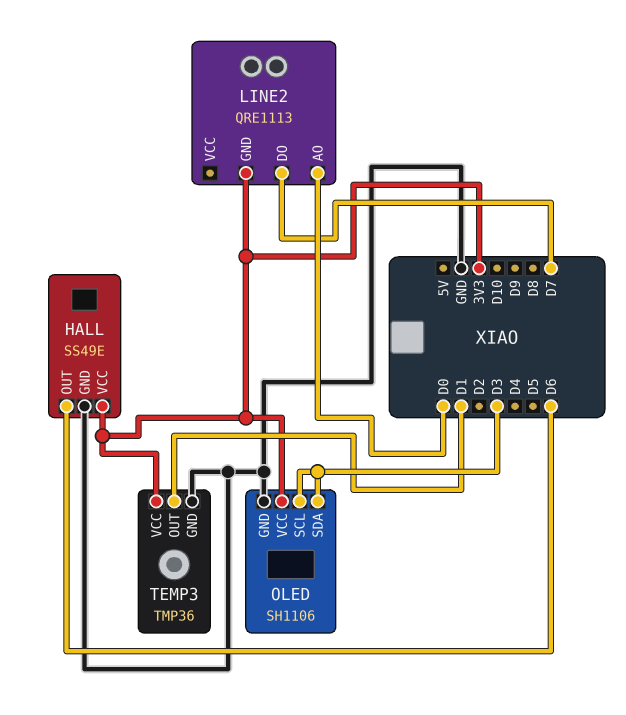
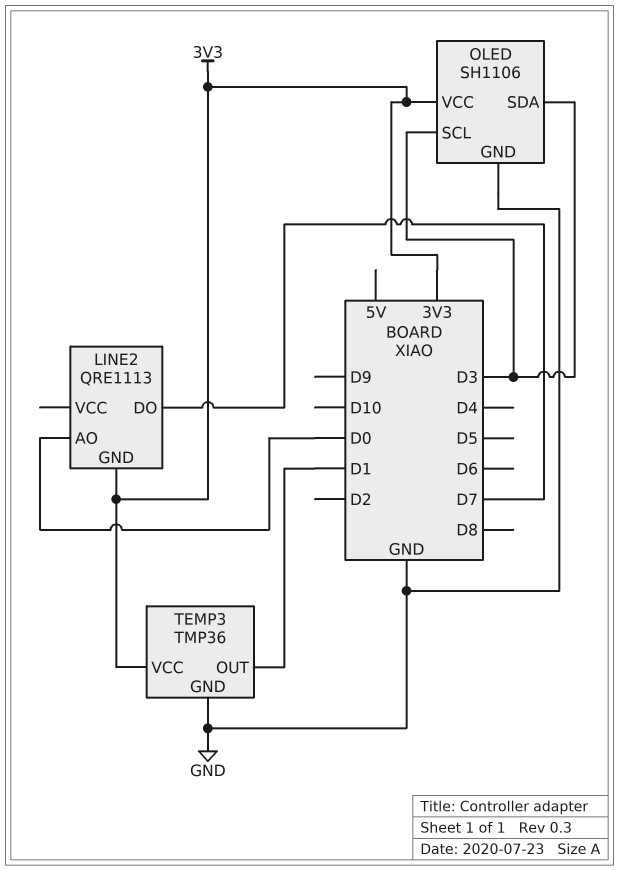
HALL: SS49E -> none
HALL pin GND: GND -> none
HALL pin OUT: D6 -> none
HALL pin VCC: 3V3 -> none

